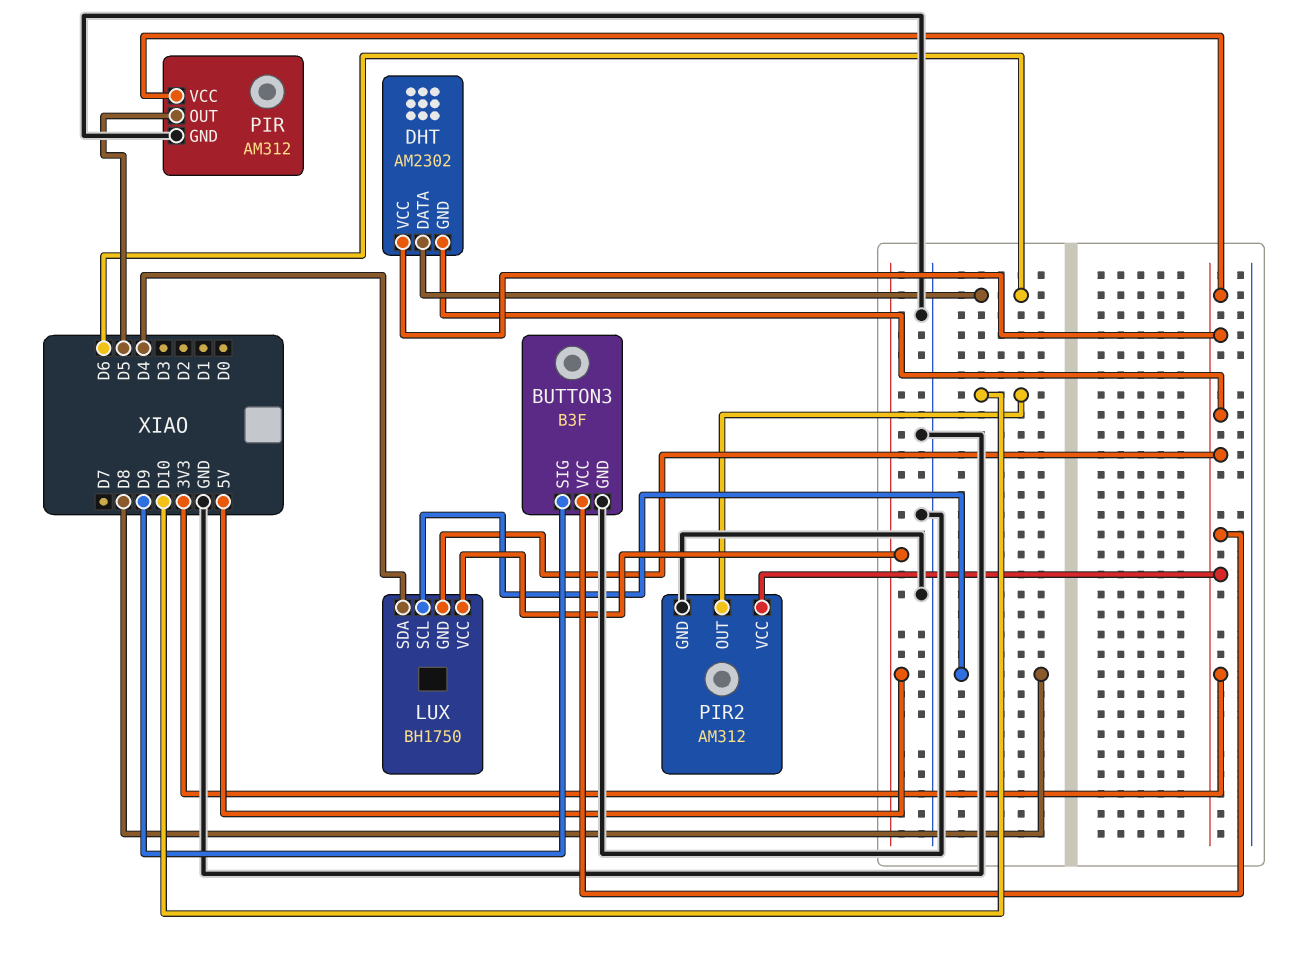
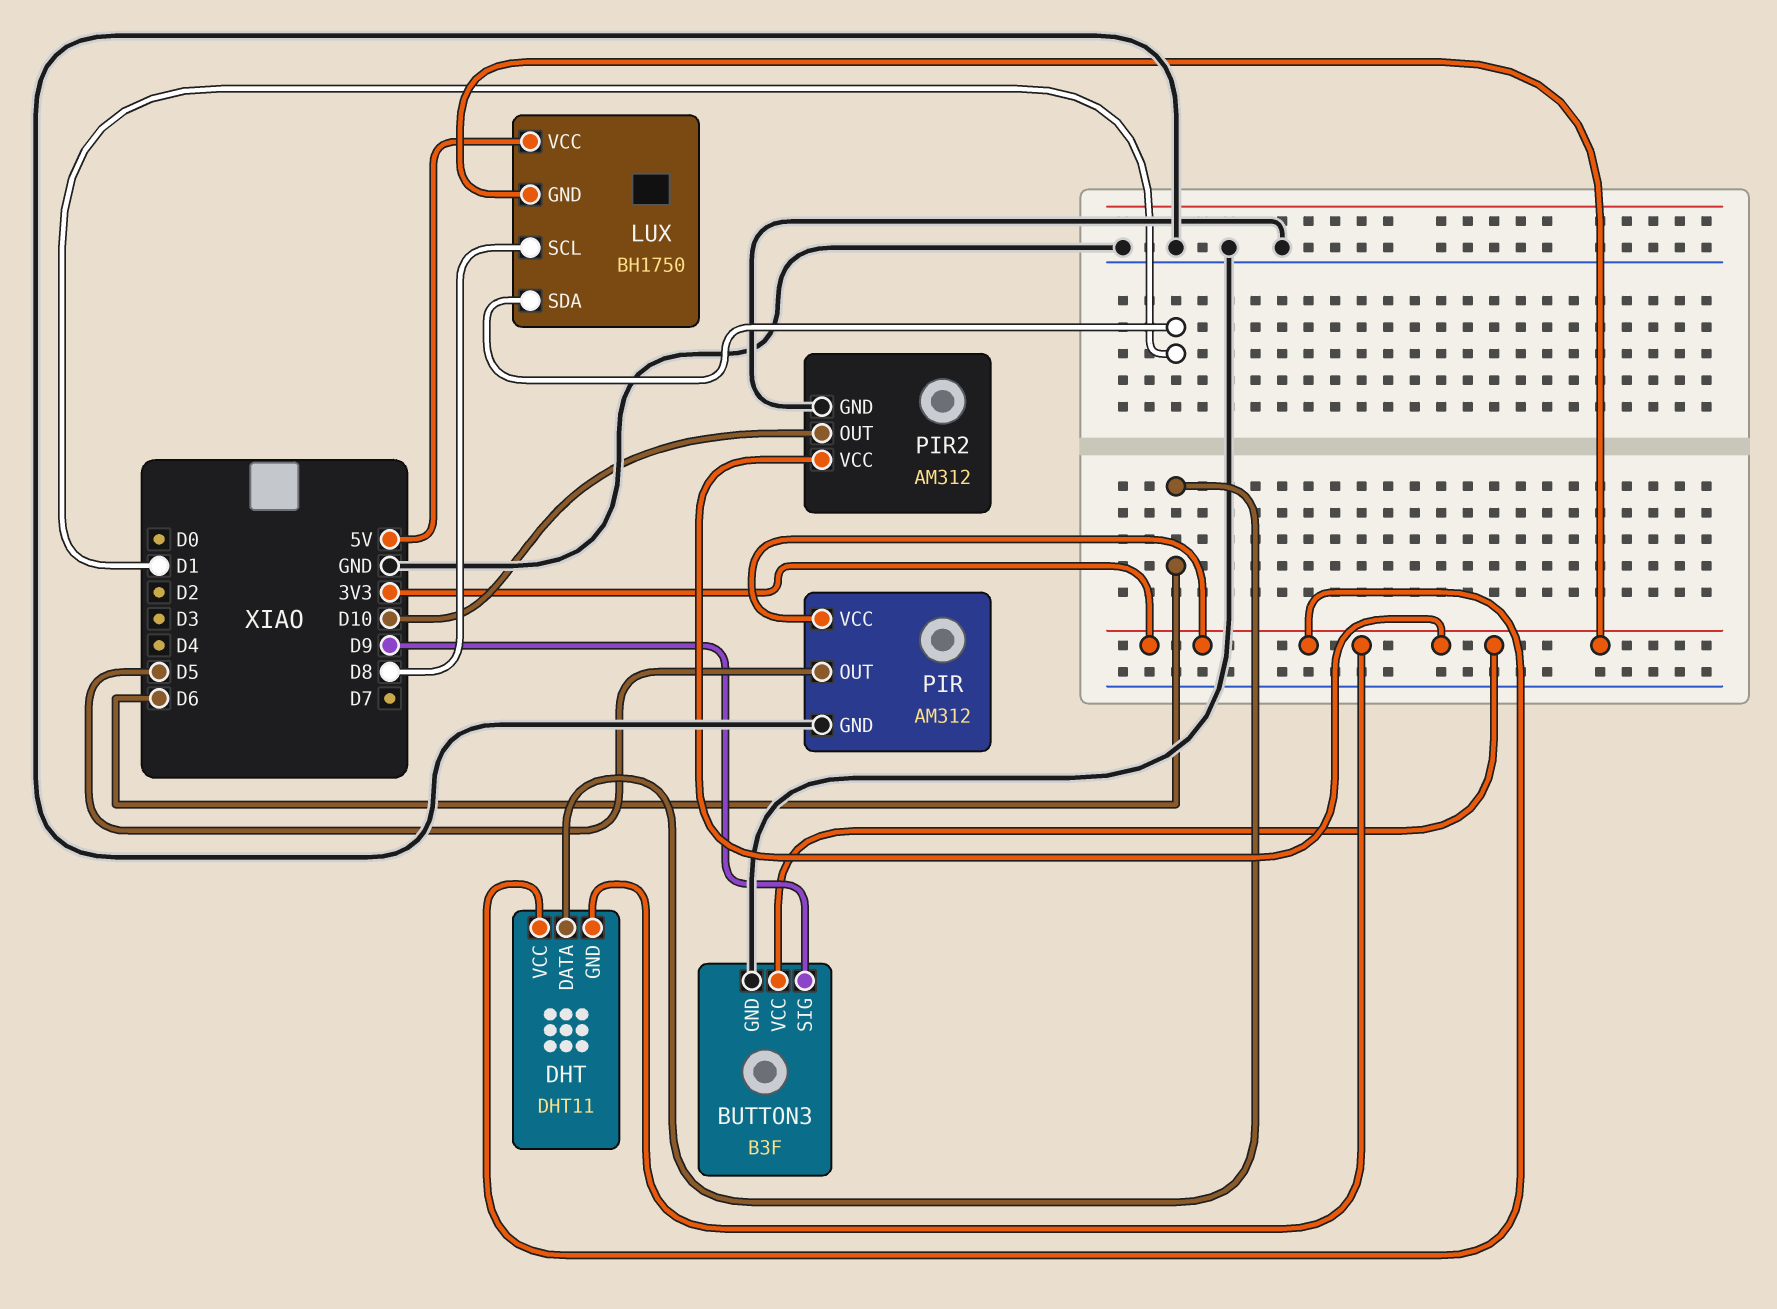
DHT: AM2302 -> DHT11
LUX pin SDA: D4 -> D1

